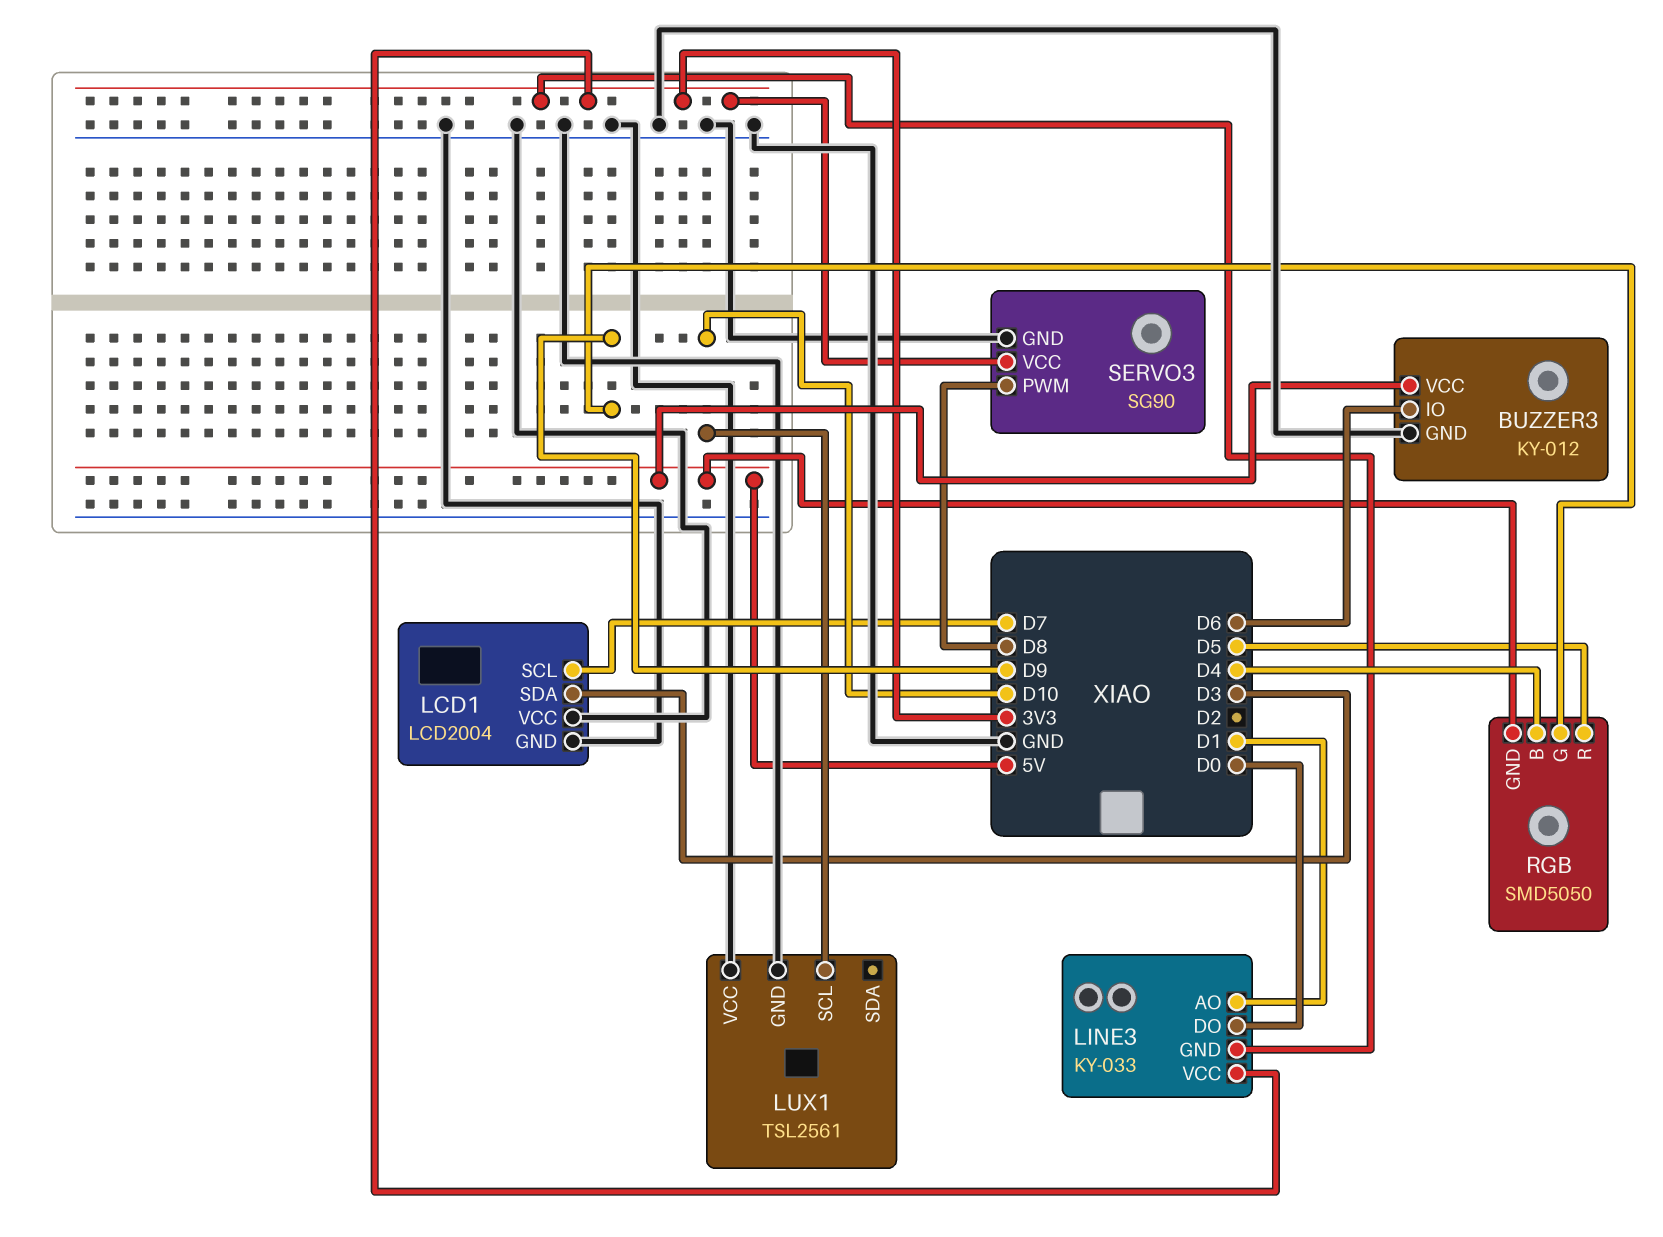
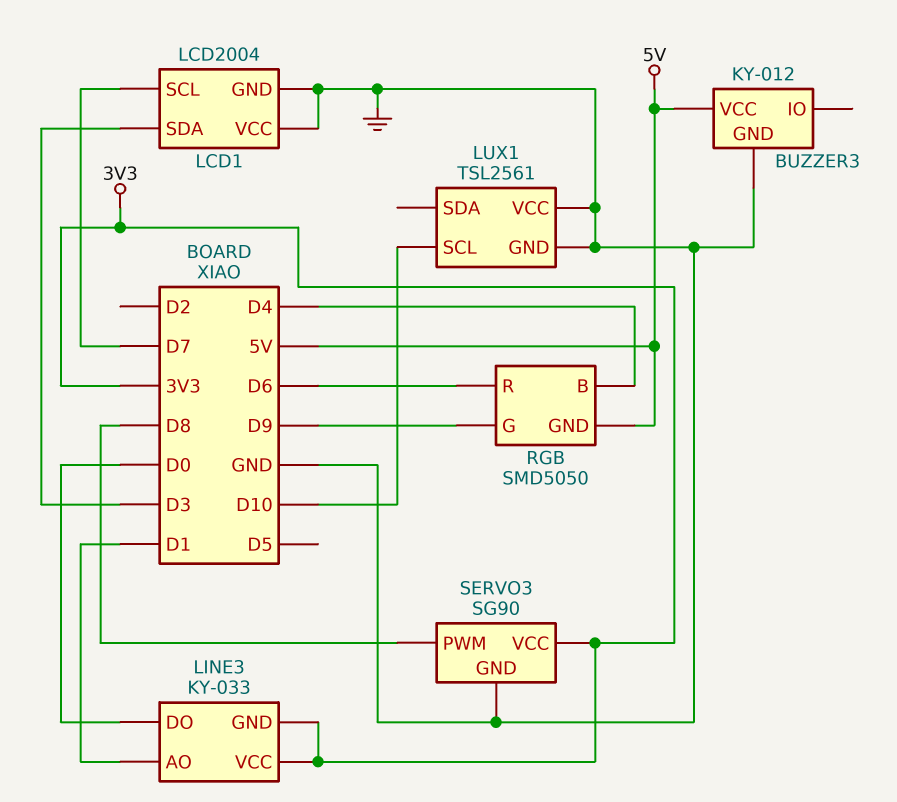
BUZZER3 pin IO: D6 -> none
RGB pin R: D5 -> D6

